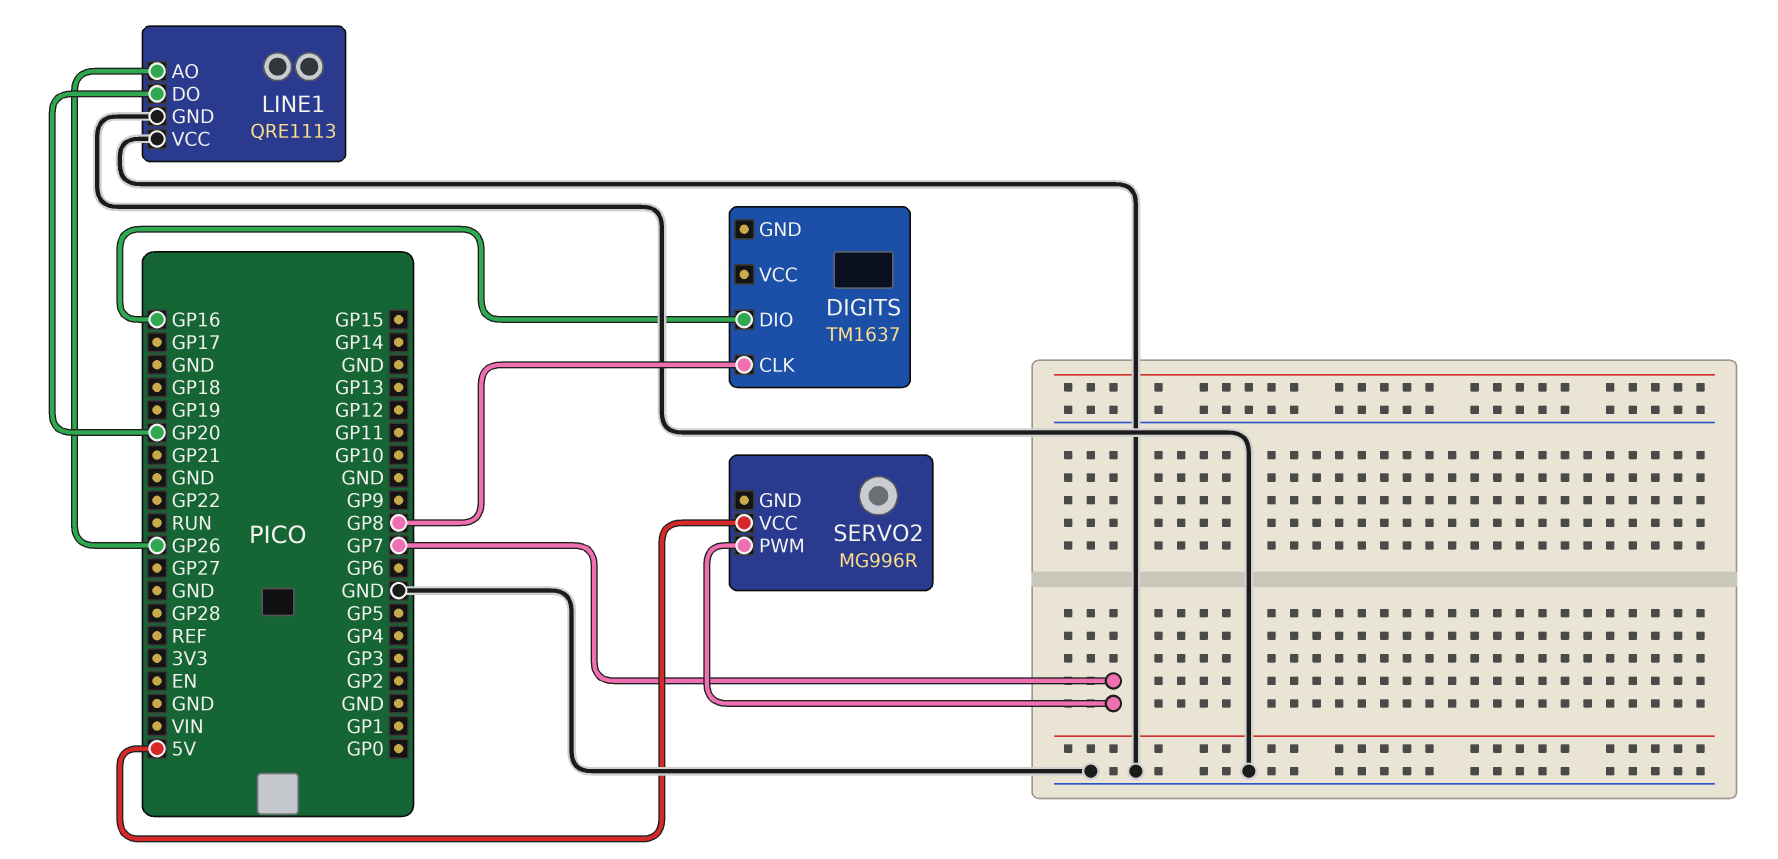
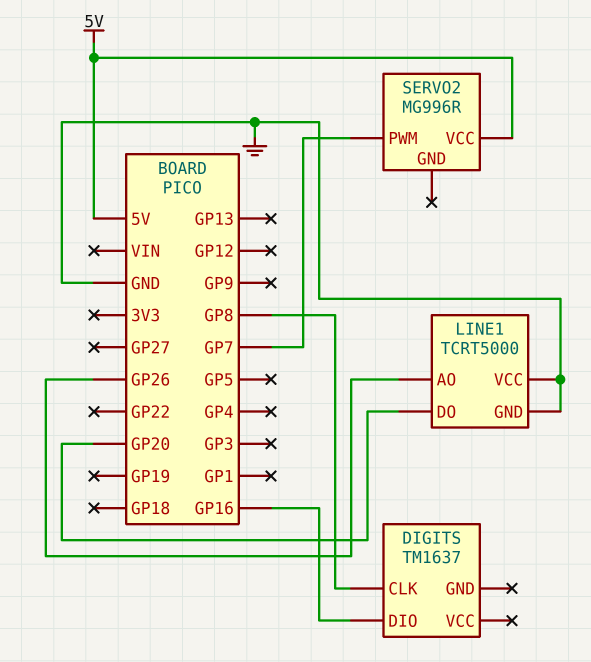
LINE1: QRE1113 -> TCRT5000

